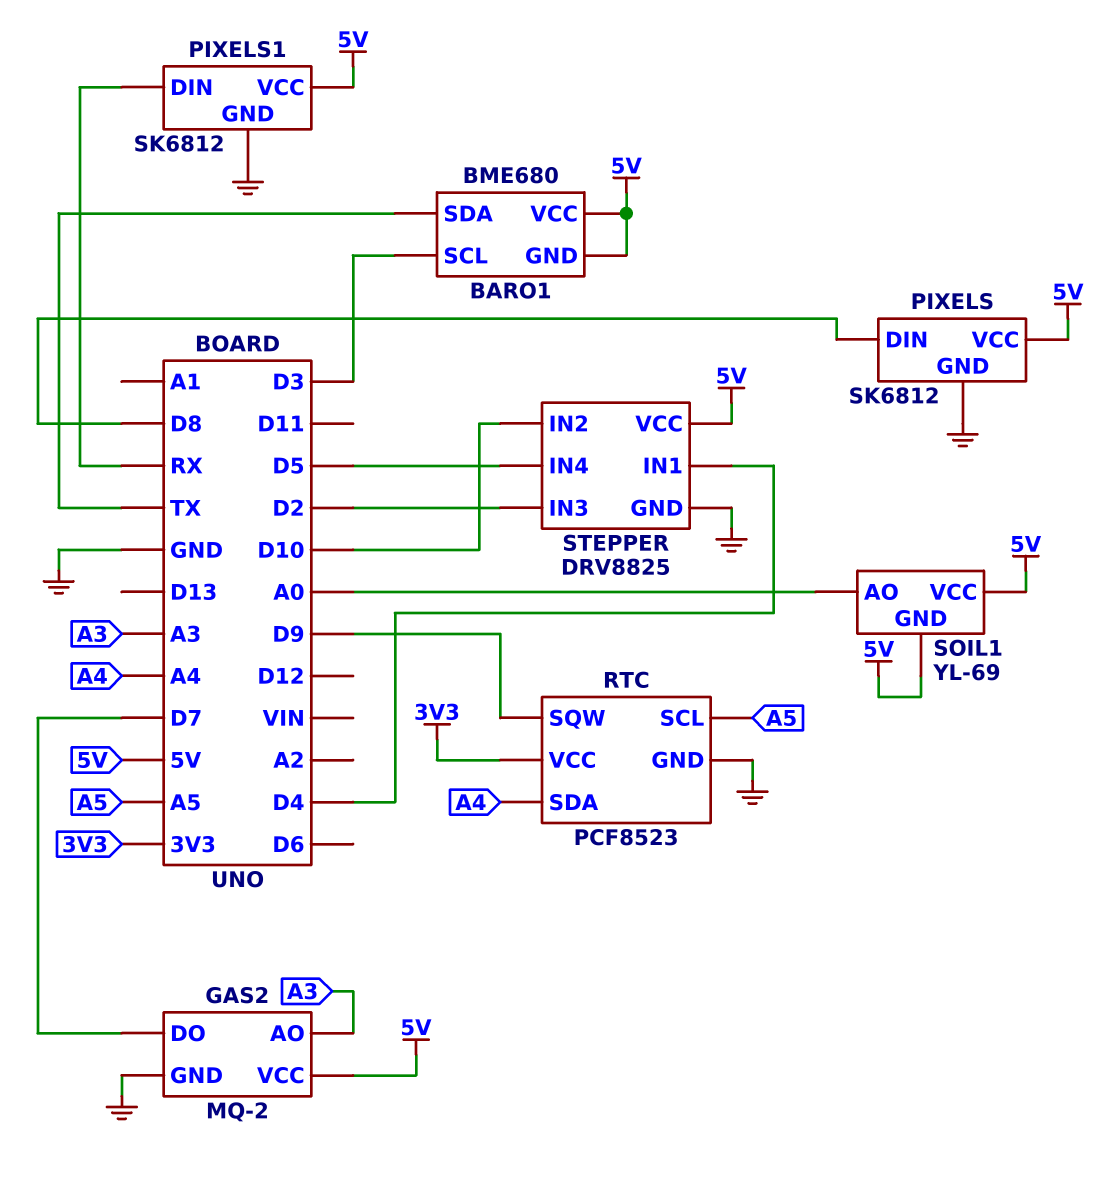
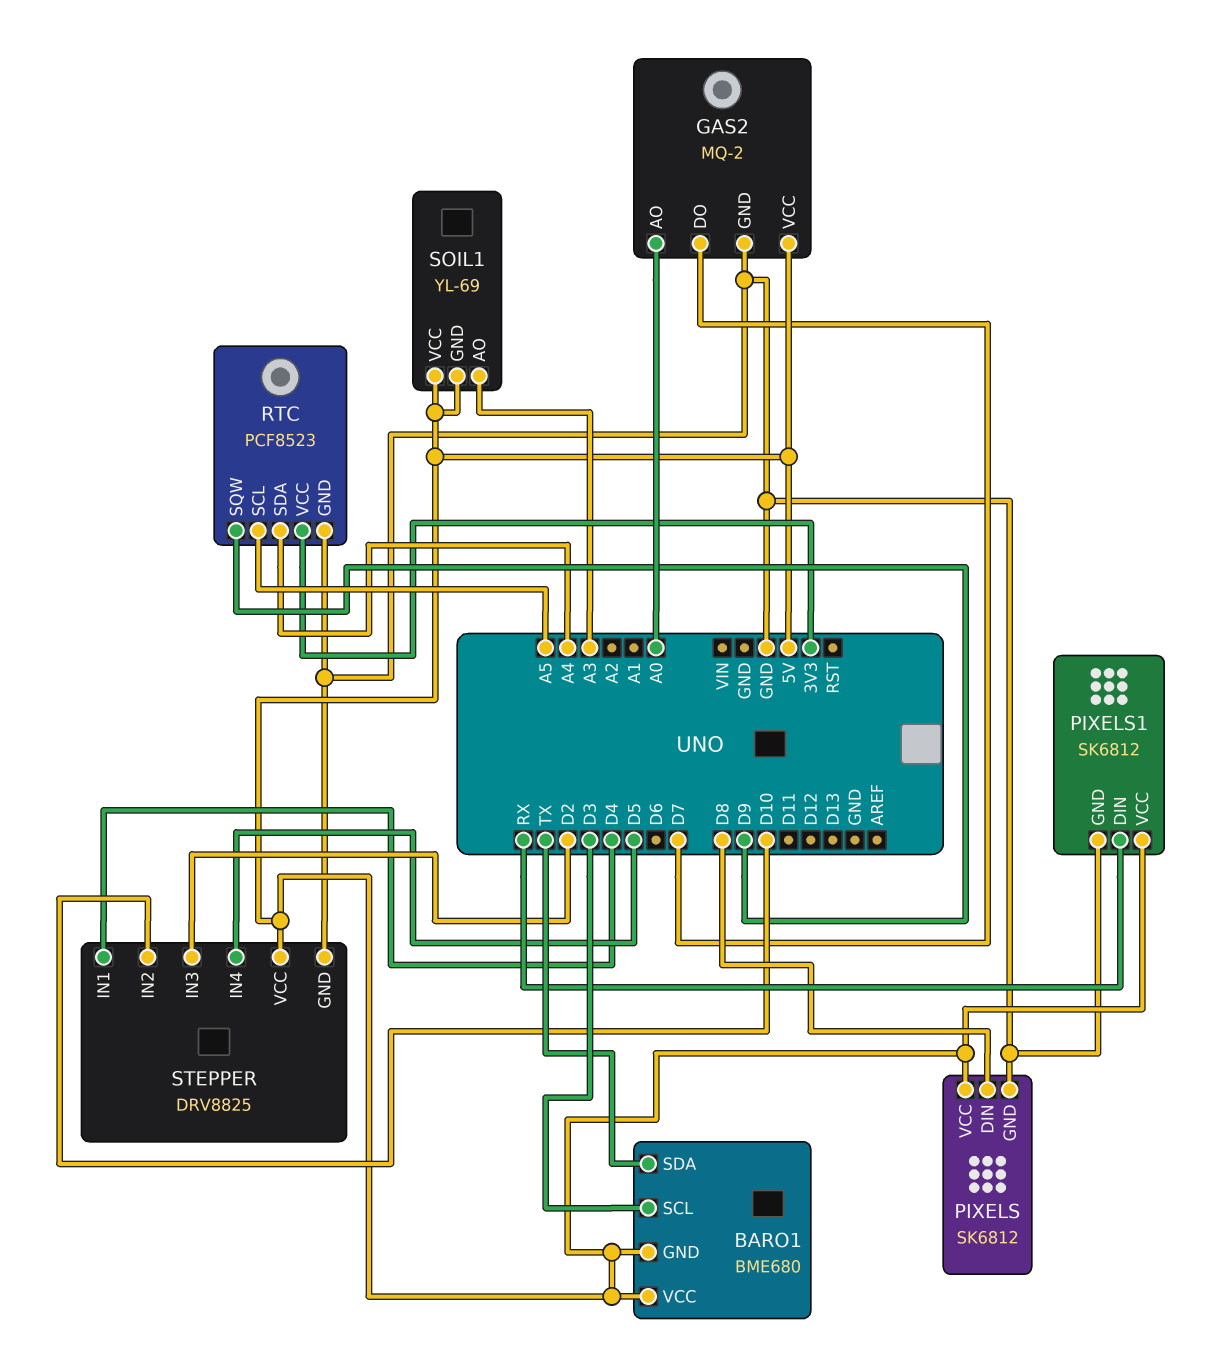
GAS2 pin AO: A3 -> A0
SOIL1 pin AO: A0 -> A3

